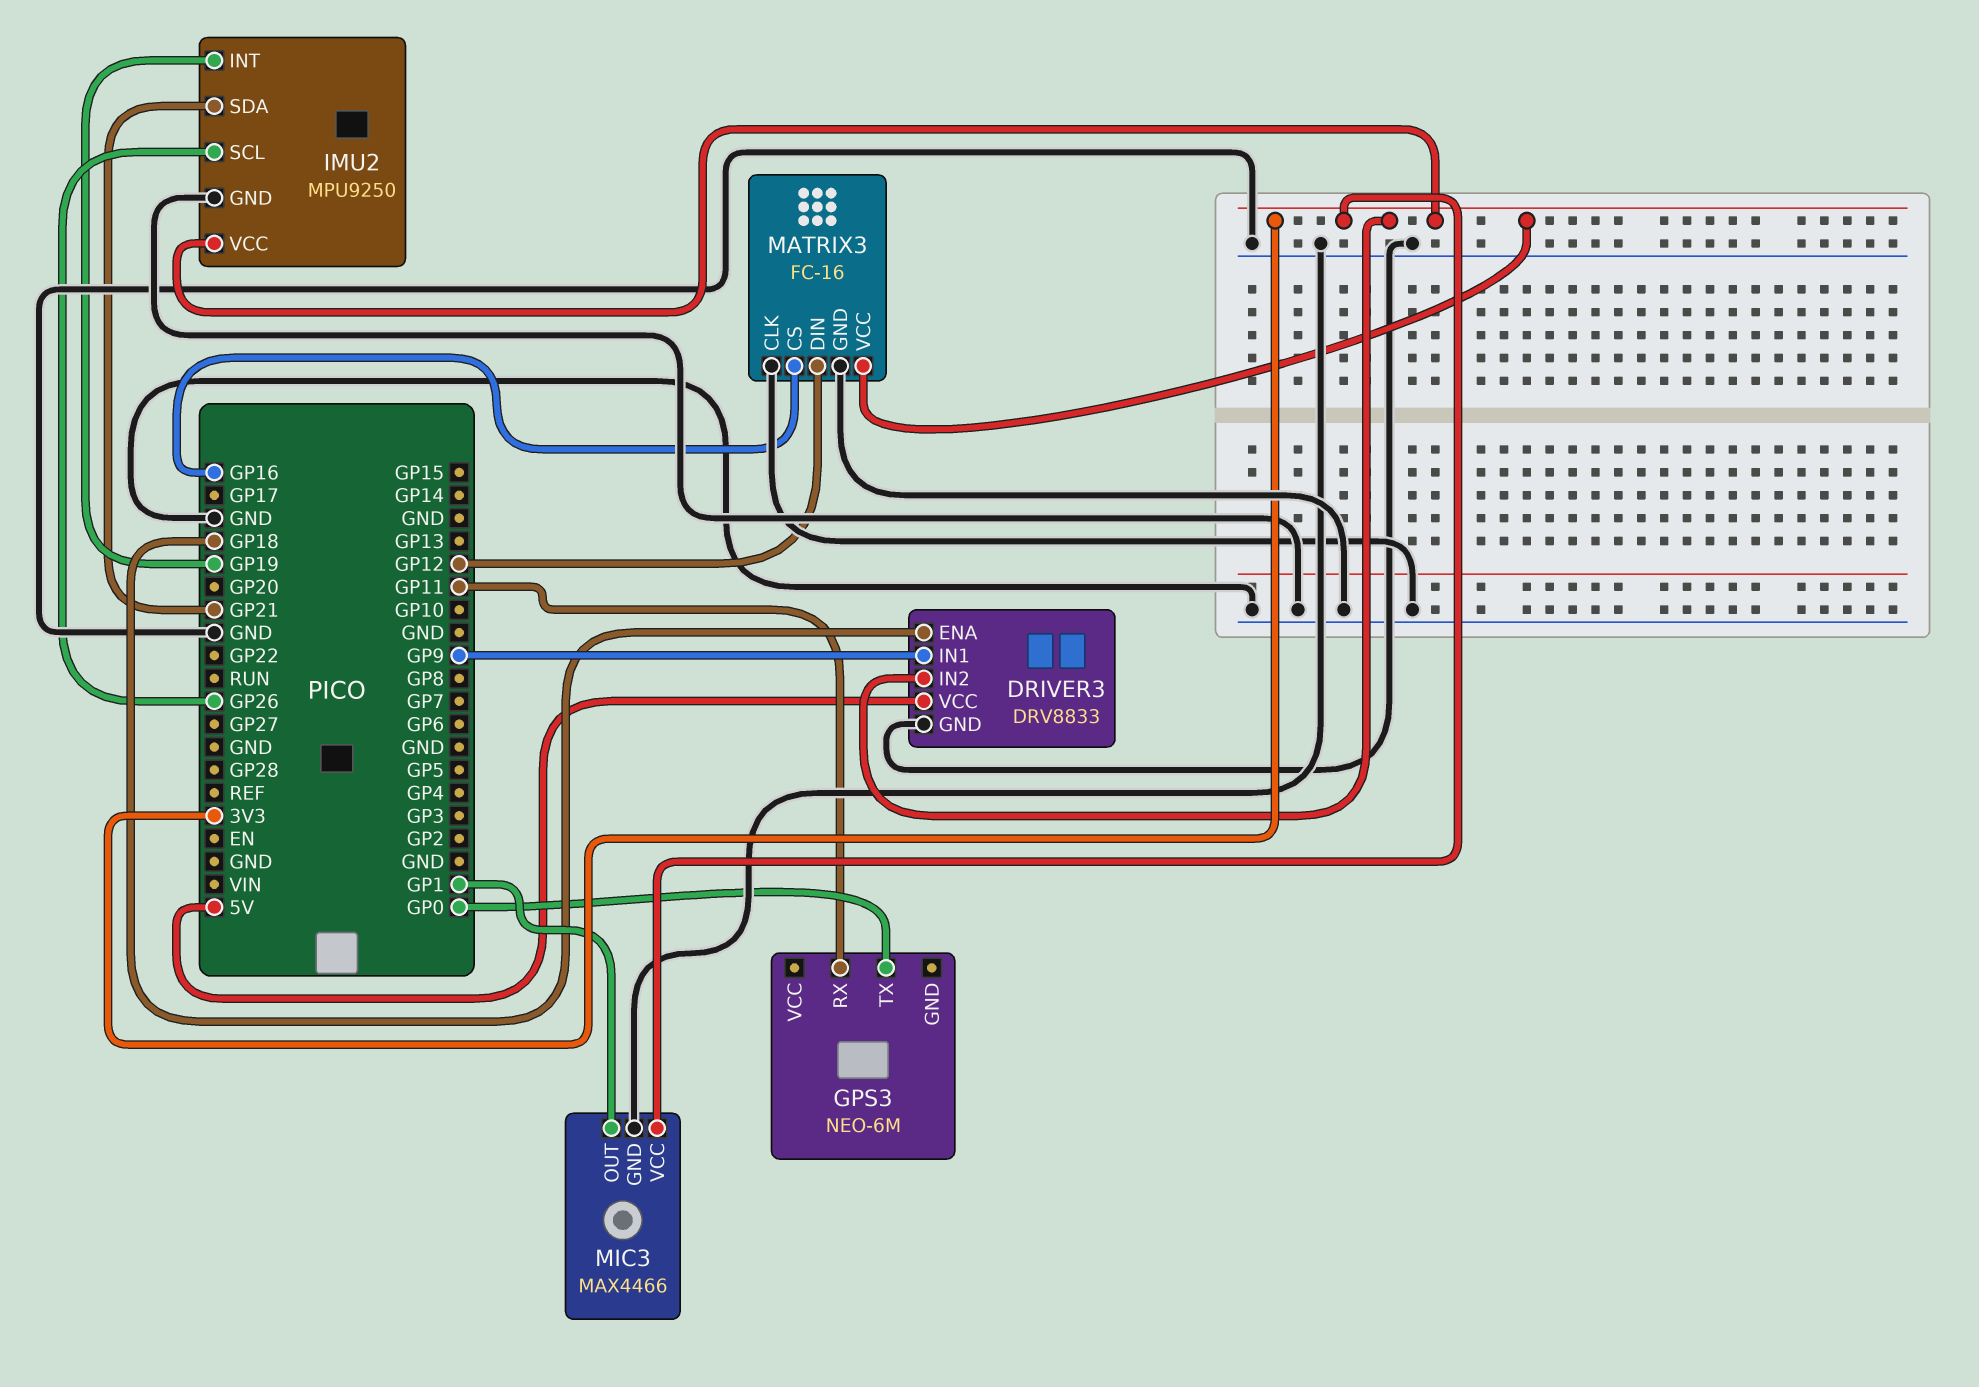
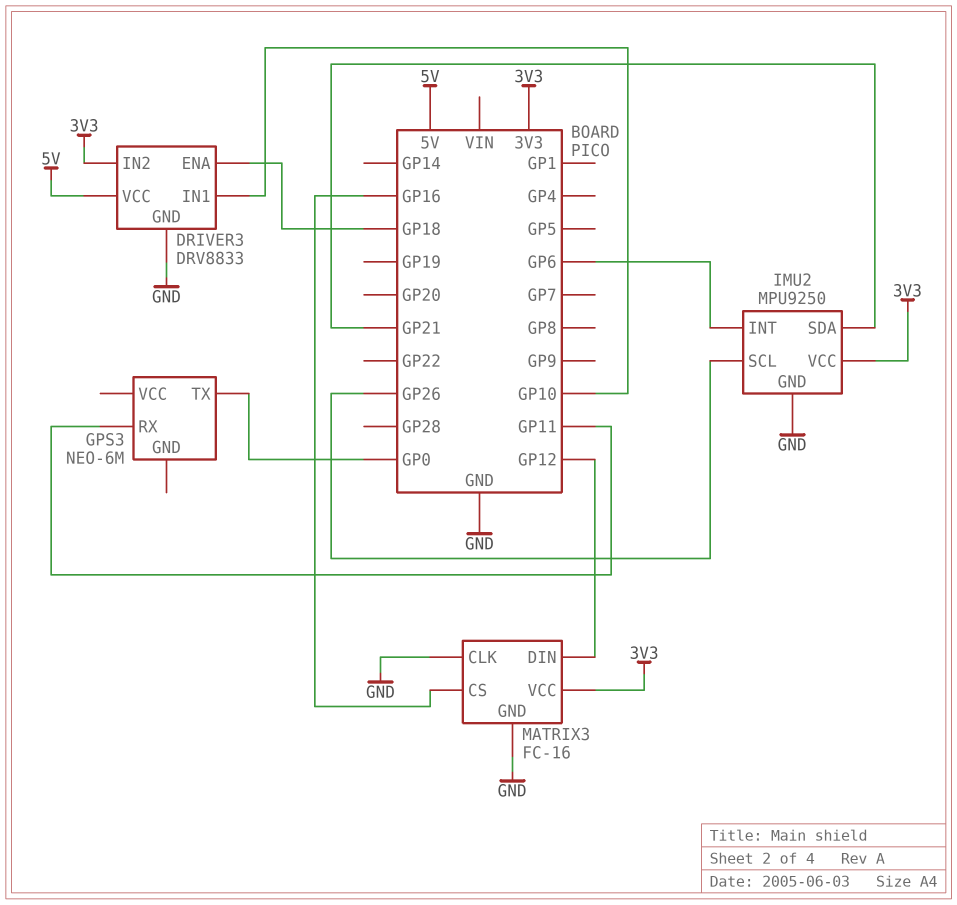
DRIVER3 pin IN1: GP9 -> GP10
IMU2 pin INT: GP19 -> GP6
MIC3: MAX4466 -> none
MIC3 pin GND: GND -> none
MIC3 pin OUT: GP1 -> none
MIC3 pin VCC: 3V3 -> none

